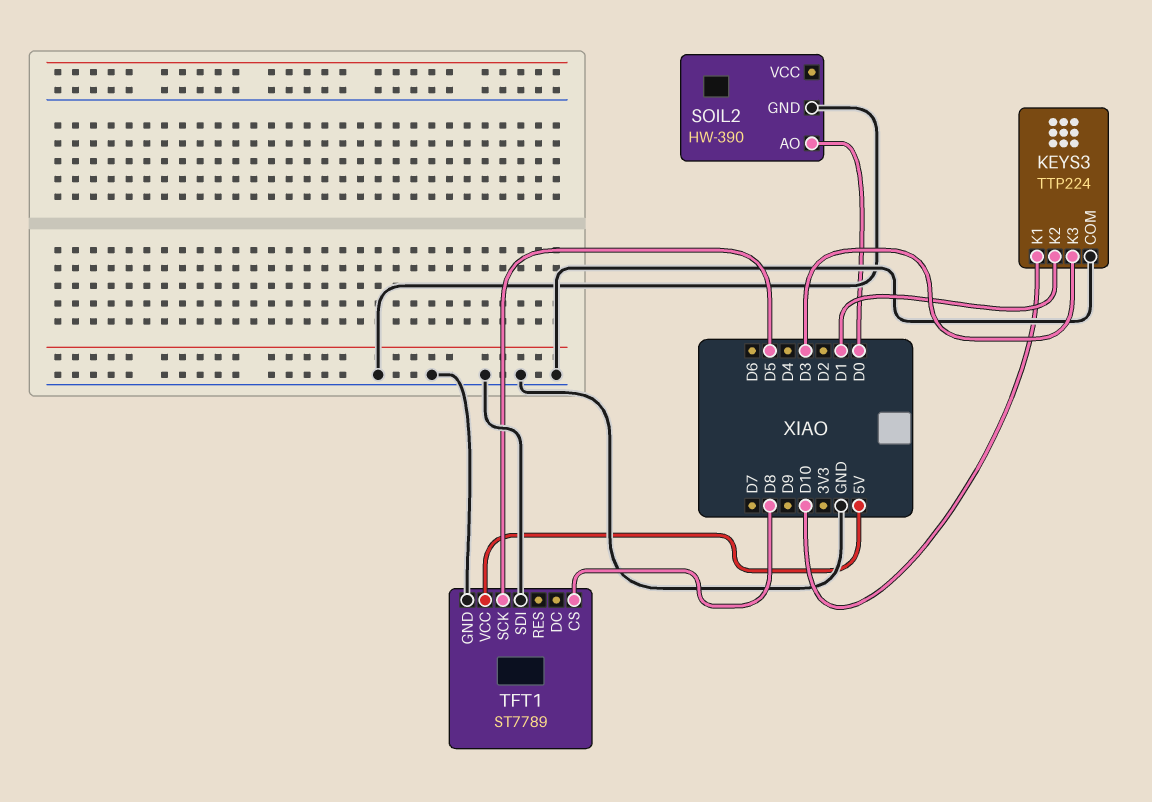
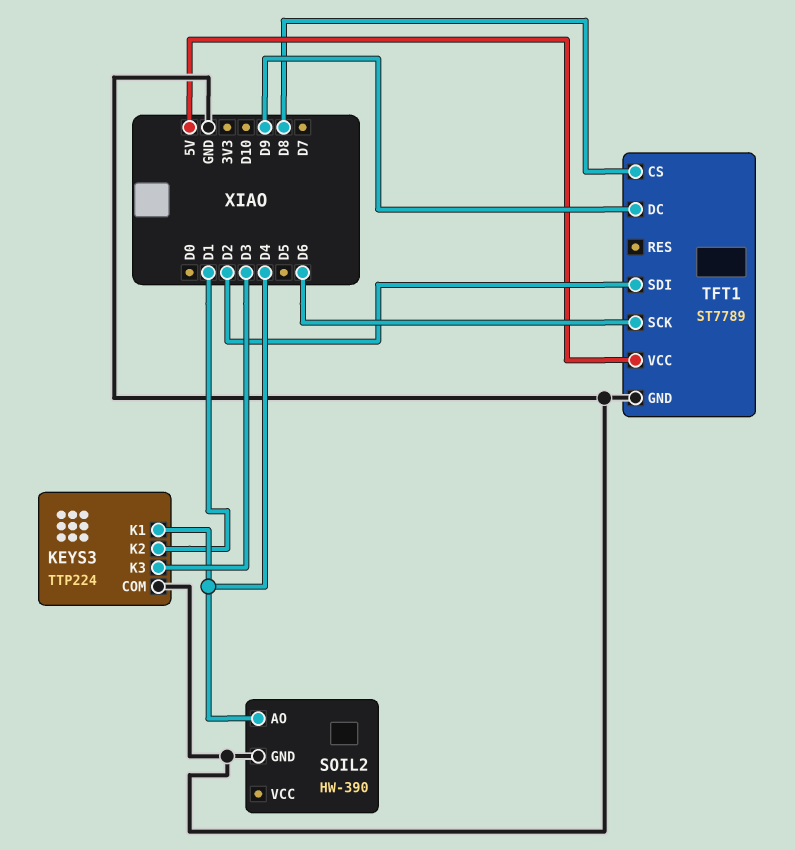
KEYS3 pin K1: D10 -> D4
SOIL2 pin AO: D0 -> D4
TFT1 pin DC: none -> D9
TFT1 pin SCK: D5 -> D6
TFT1 pin SDI: GND -> D2

